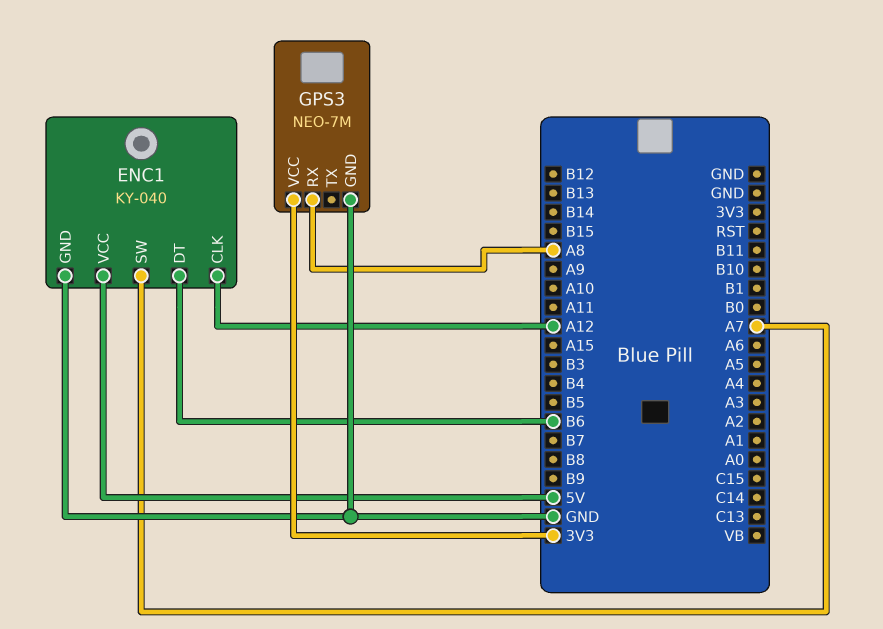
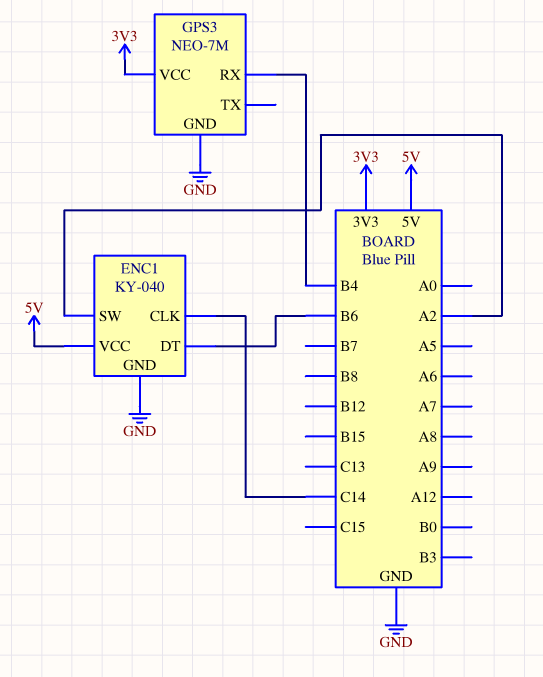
ENC1 pin CLK: A12 -> C14
ENC1 pin SW: A7 -> A2
GPS3 pin RX: A8 -> B4

